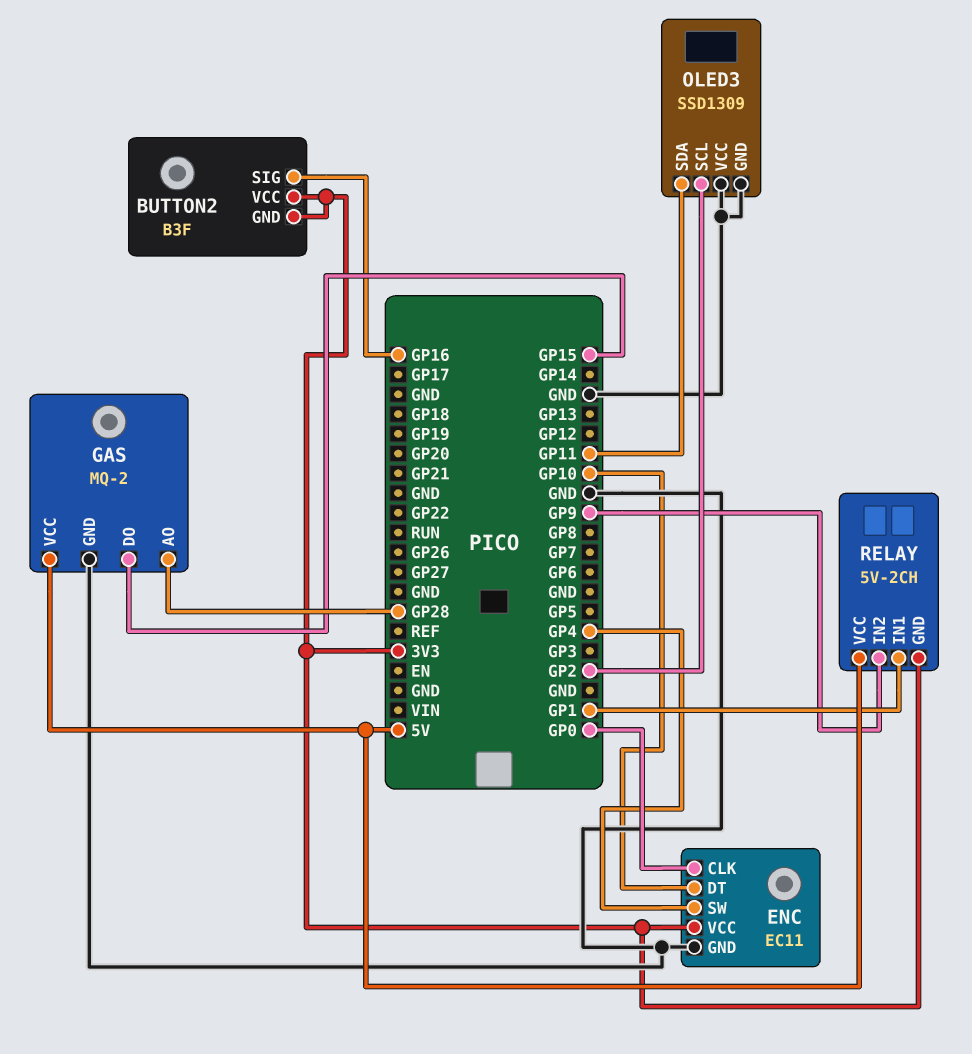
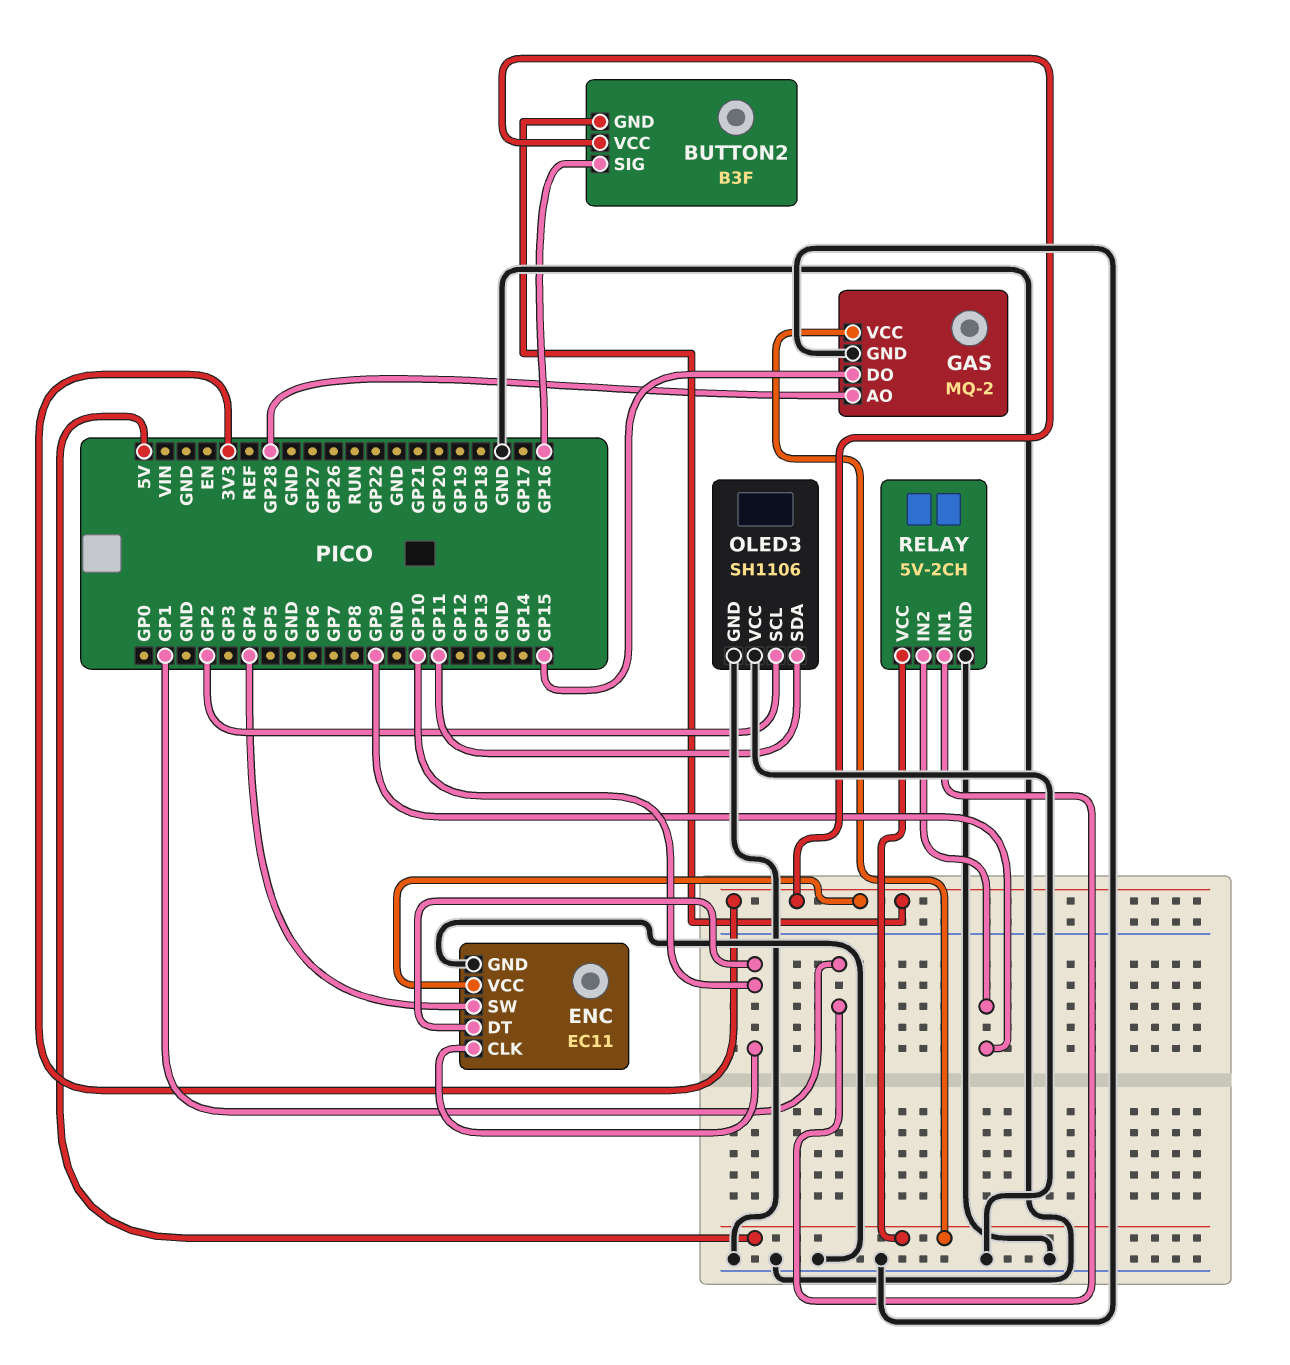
ENC pin CLK: GP0 -> GP10
OLED3: SSD1309 -> SH1106
RELAY pin GND: 3V3 -> GND

